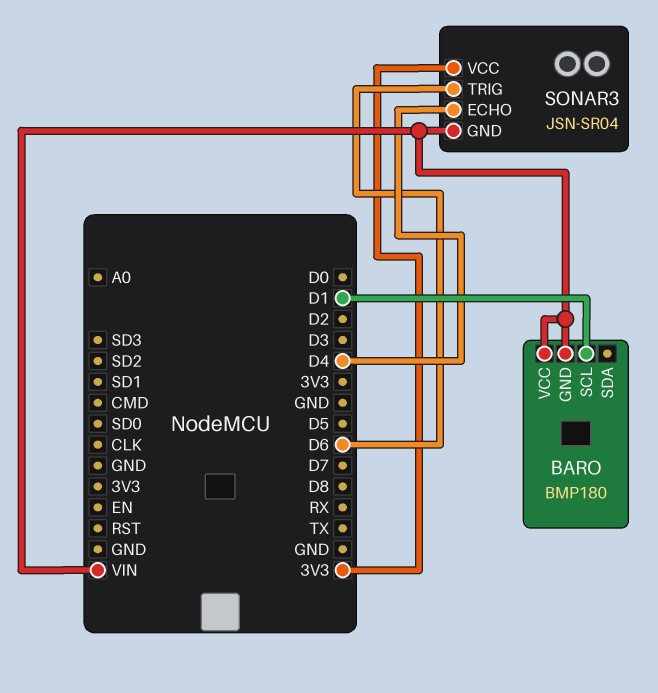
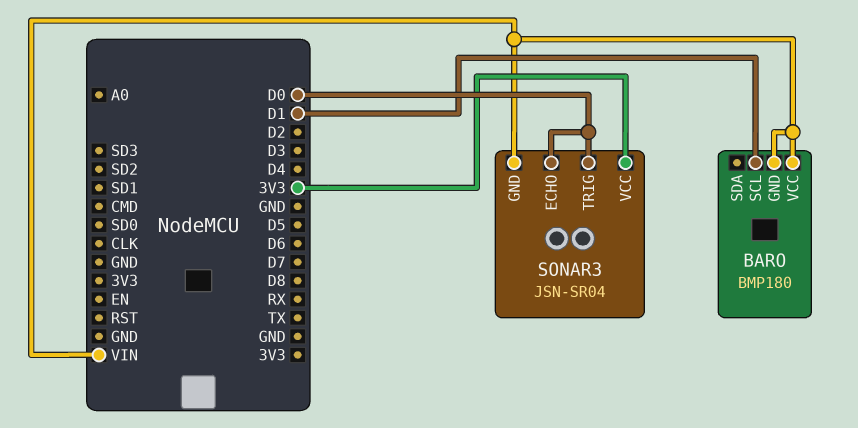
SONAR3 pin ECHO: D4 -> D0
SONAR3 pin TRIG: D6 -> D0

